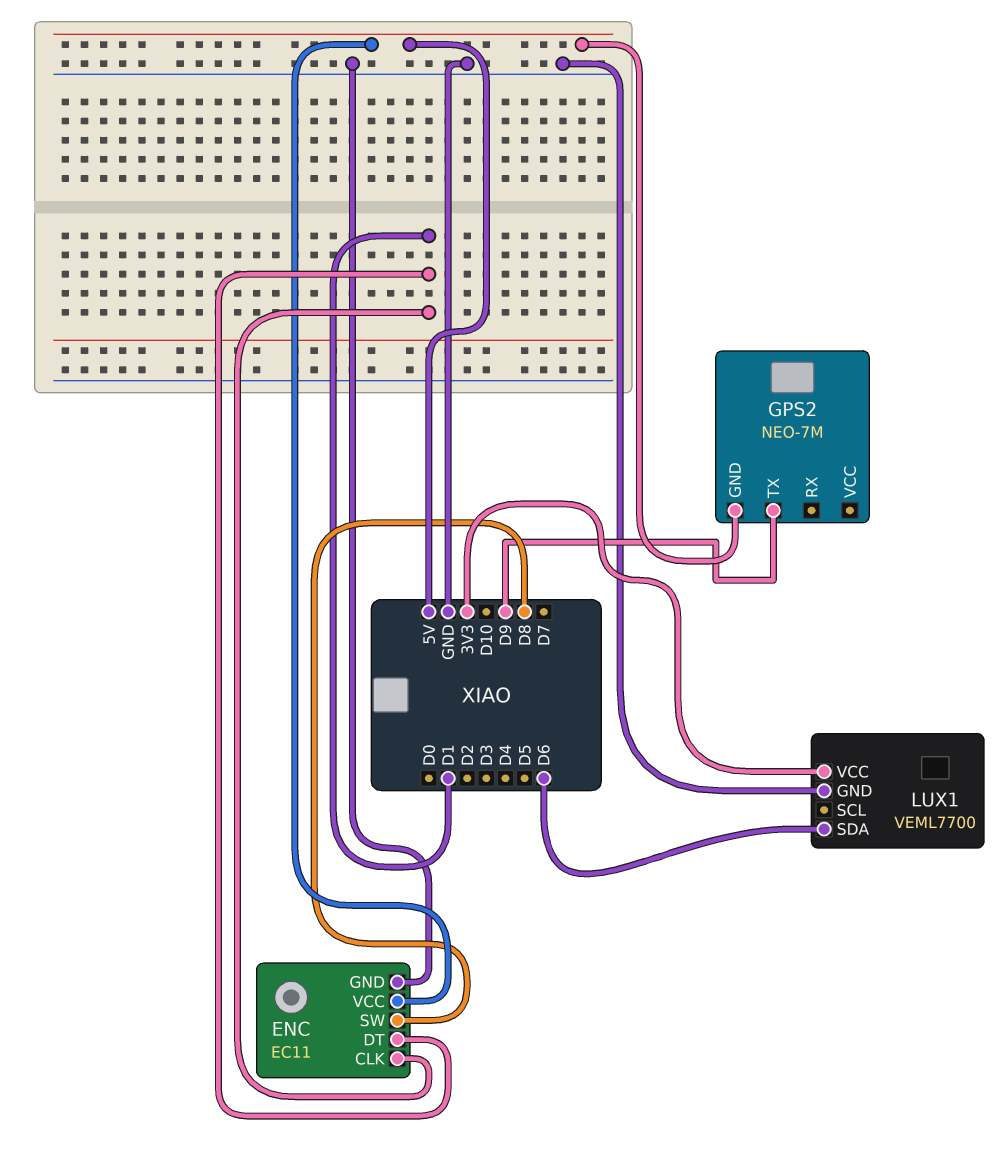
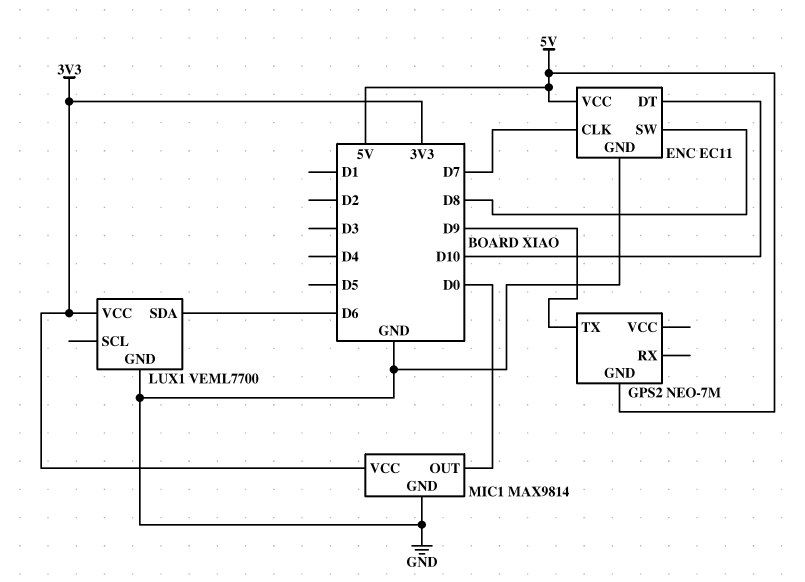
ENC pin CLK: D1 -> D7
ENC pin DT: D1 -> D10
MIC1: none -> MAX9814
MIC1 pin GND: none -> GND
MIC1 pin OUT: none -> D0
MIC1 pin VCC: none -> 3V3

